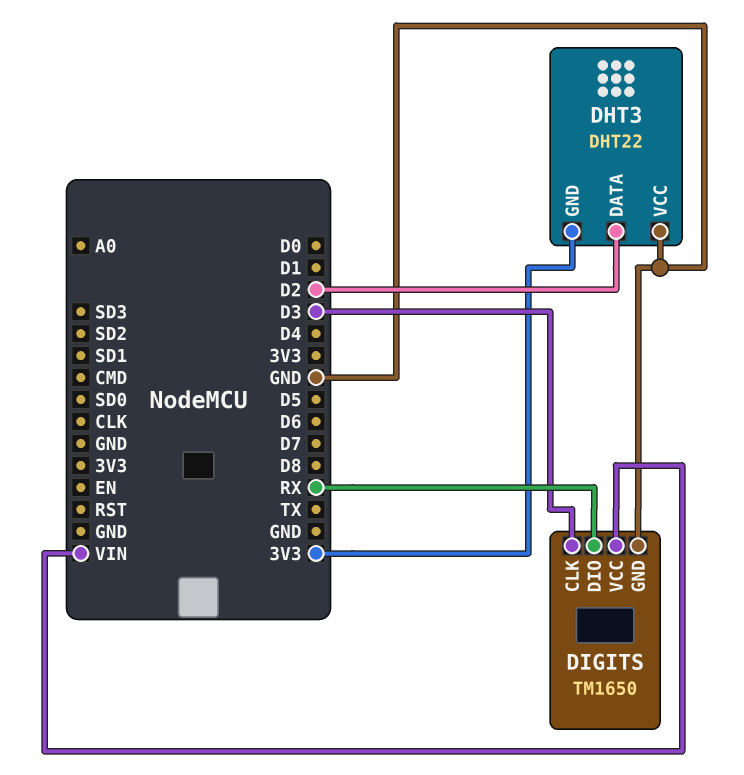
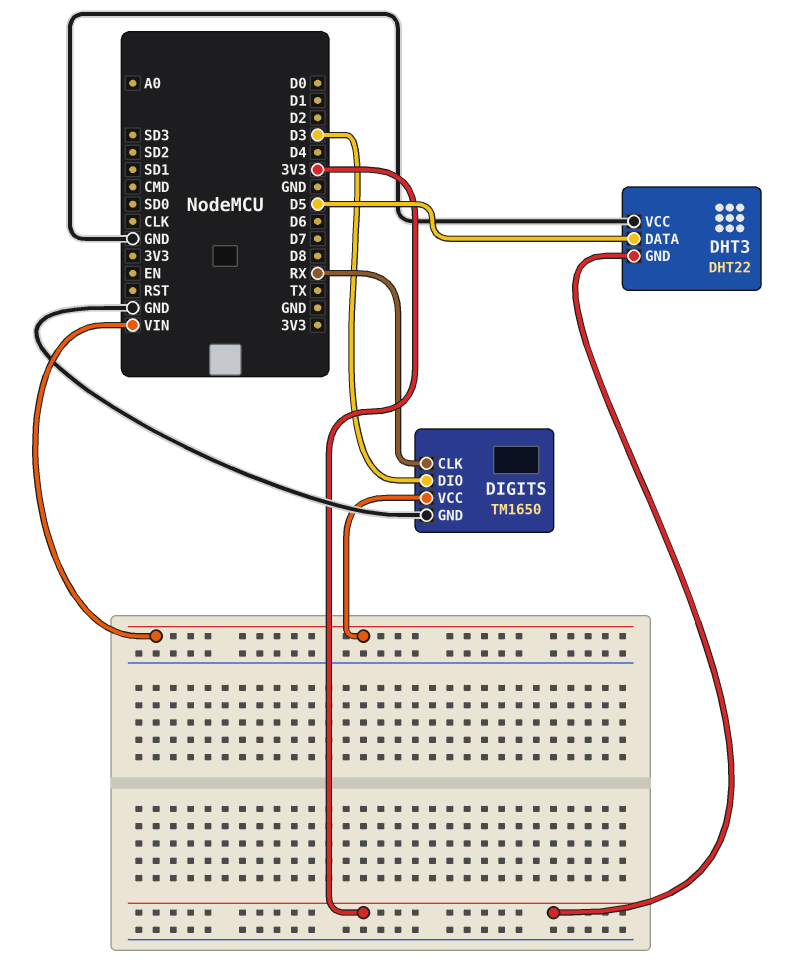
DHT3 pin DATA: D2 -> D5
DIGITS pin CLK: D3 -> RX
DIGITS pin DIO: RX -> D3

